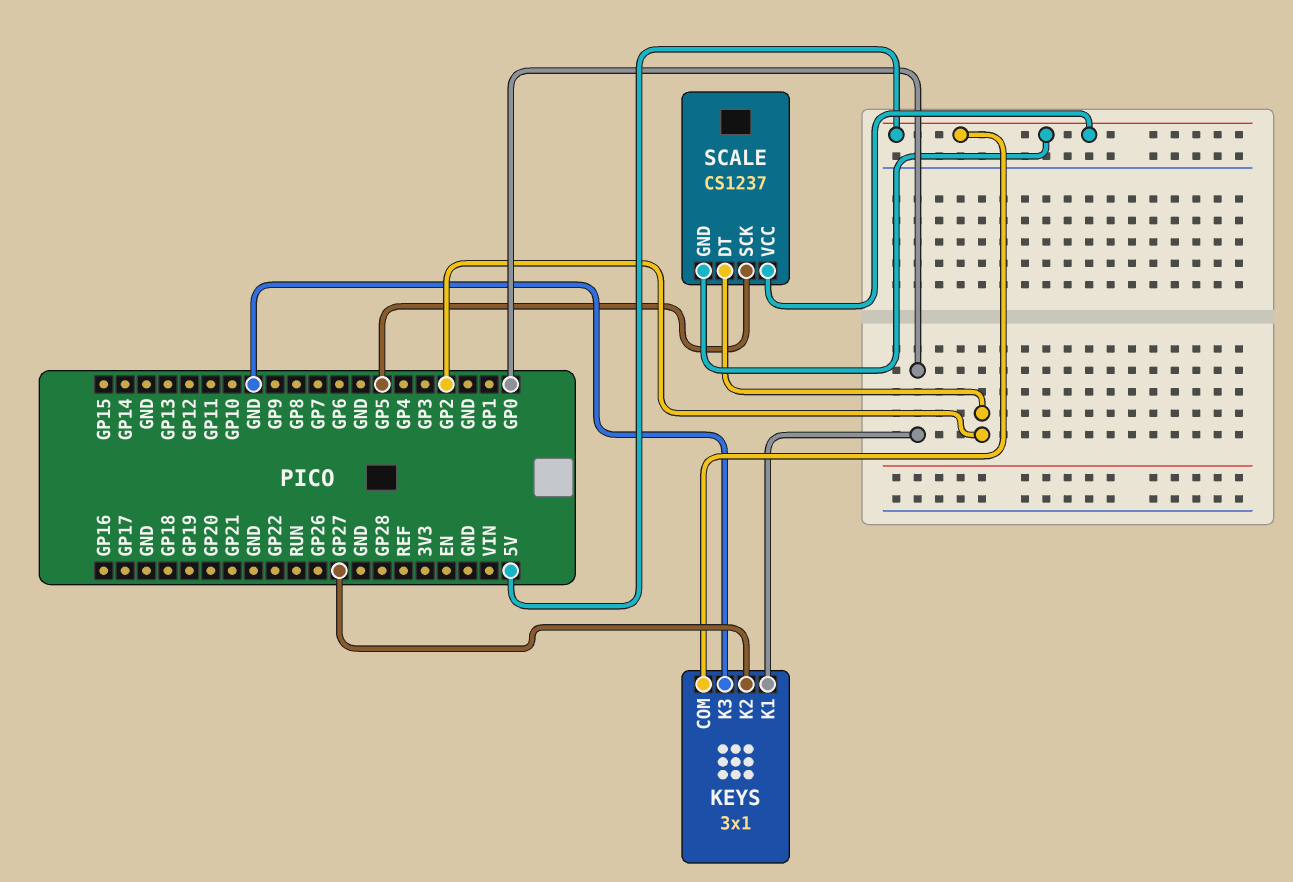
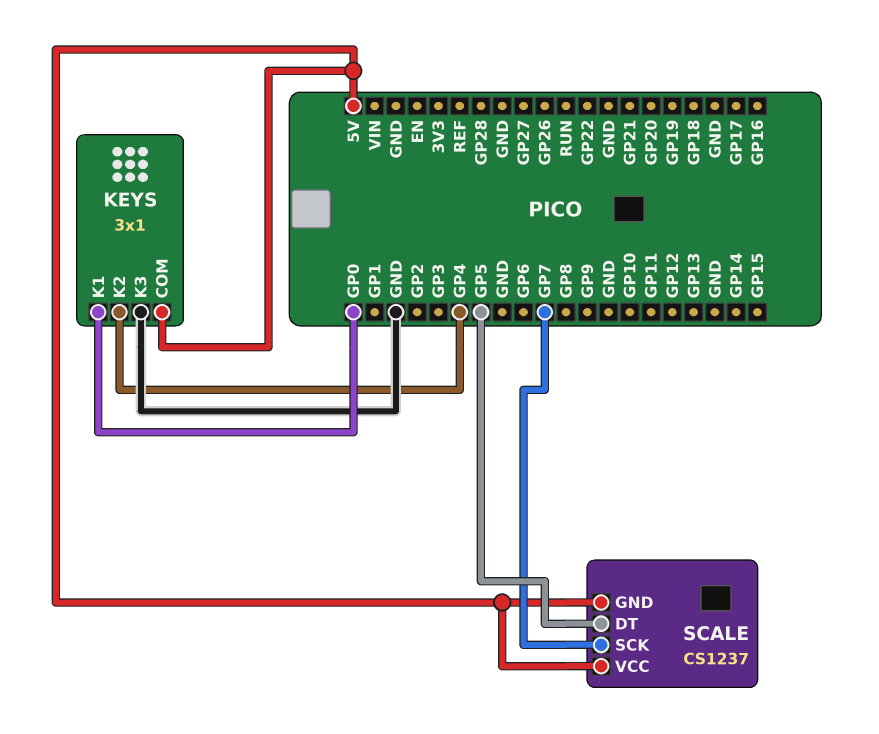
KEYS pin K2: GP27 -> GP4
SCALE pin DT: GP2 -> GP5
SCALE pin SCK: GP5 -> GP7

